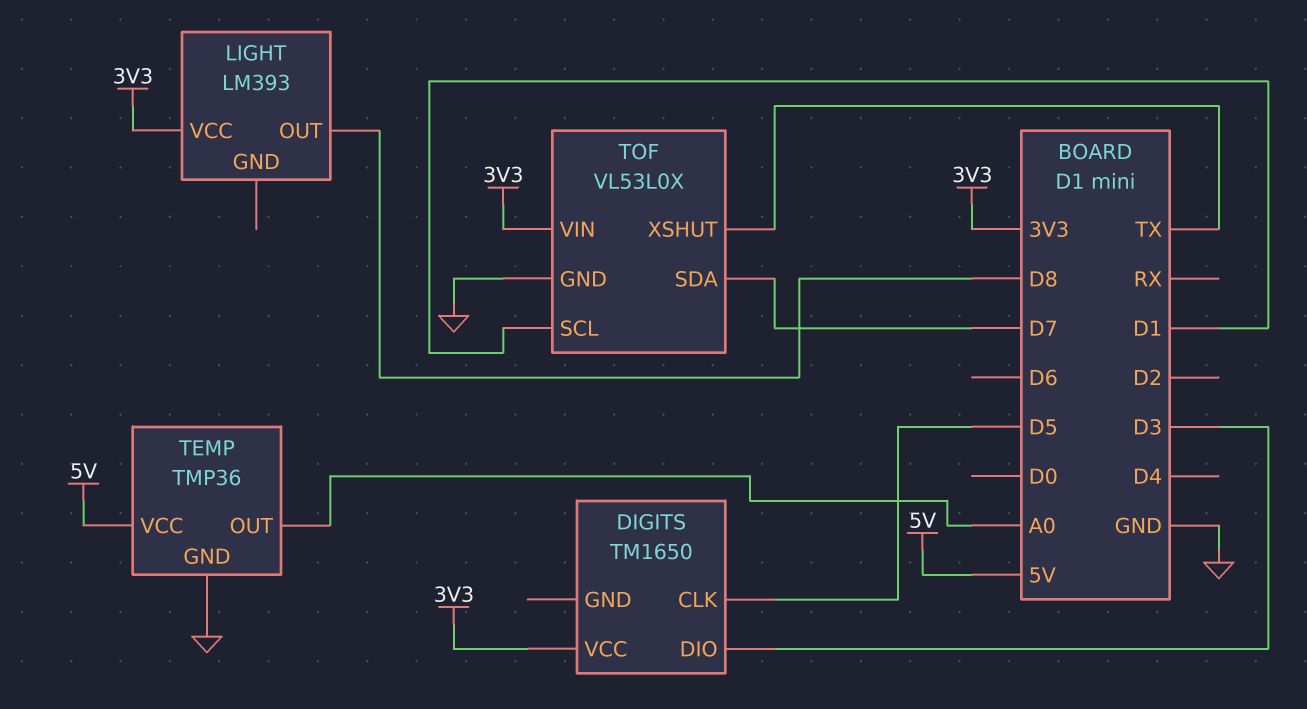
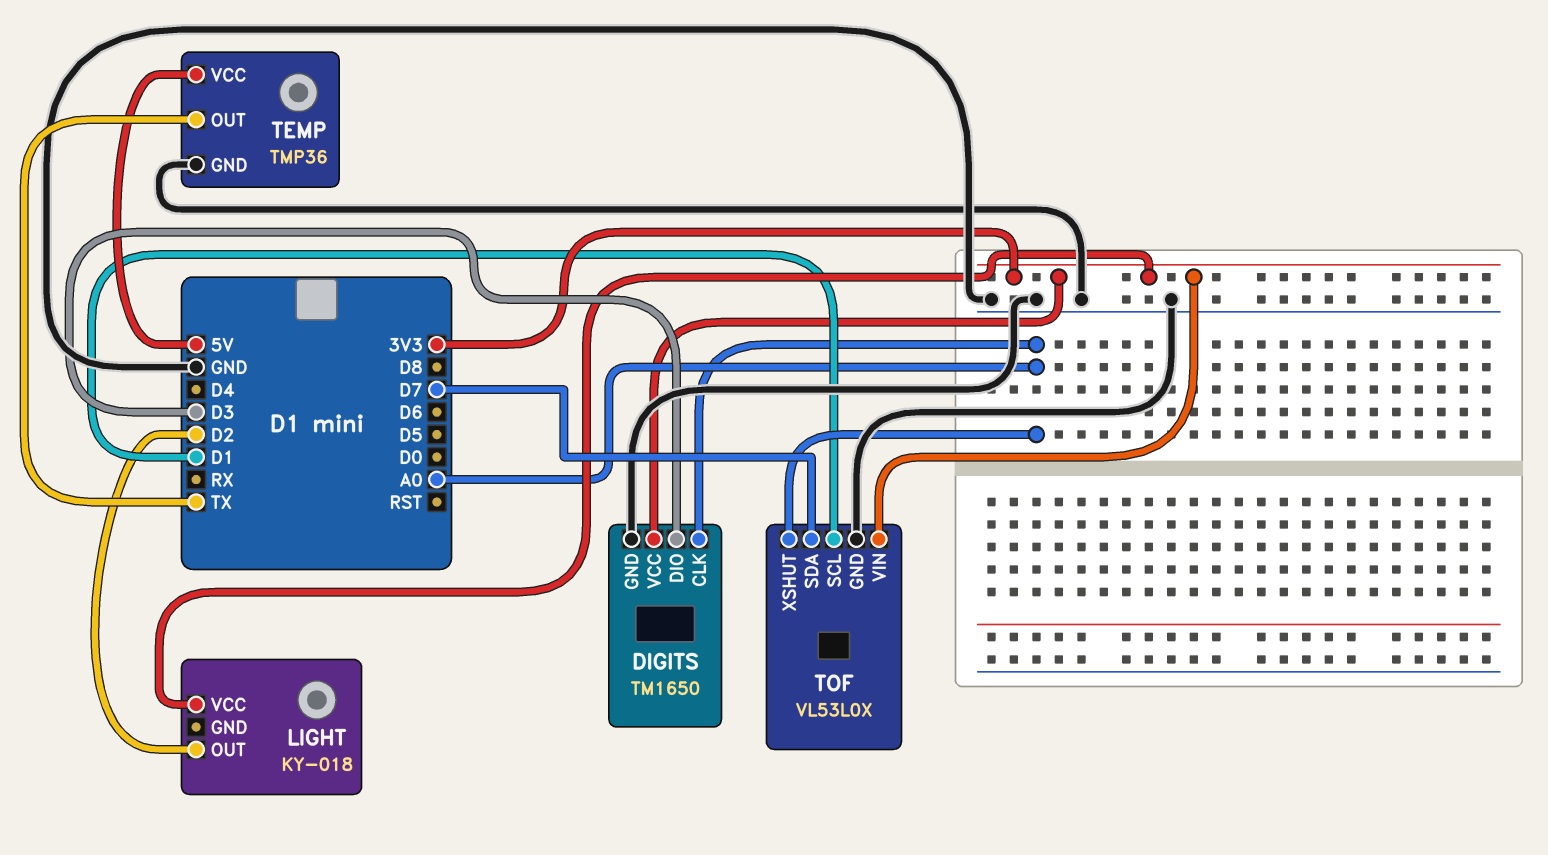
DIGITS pin CLK: D5 -> A0
DIGITS pin GND: none -> GND
LIGHT: LM393 -> KY-018
LIGHT pin OUT: D8 -> D2
TEMP pin OUT: A0 -> TX
TOF pin XSHUT: TX -> A0

